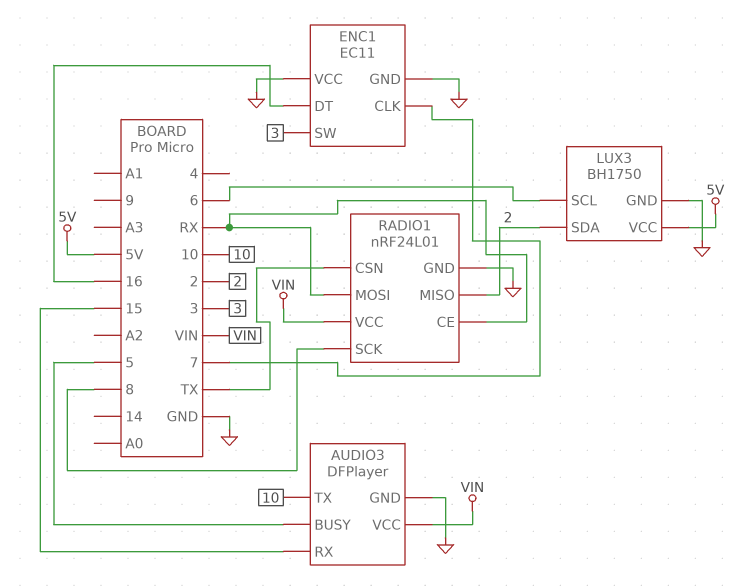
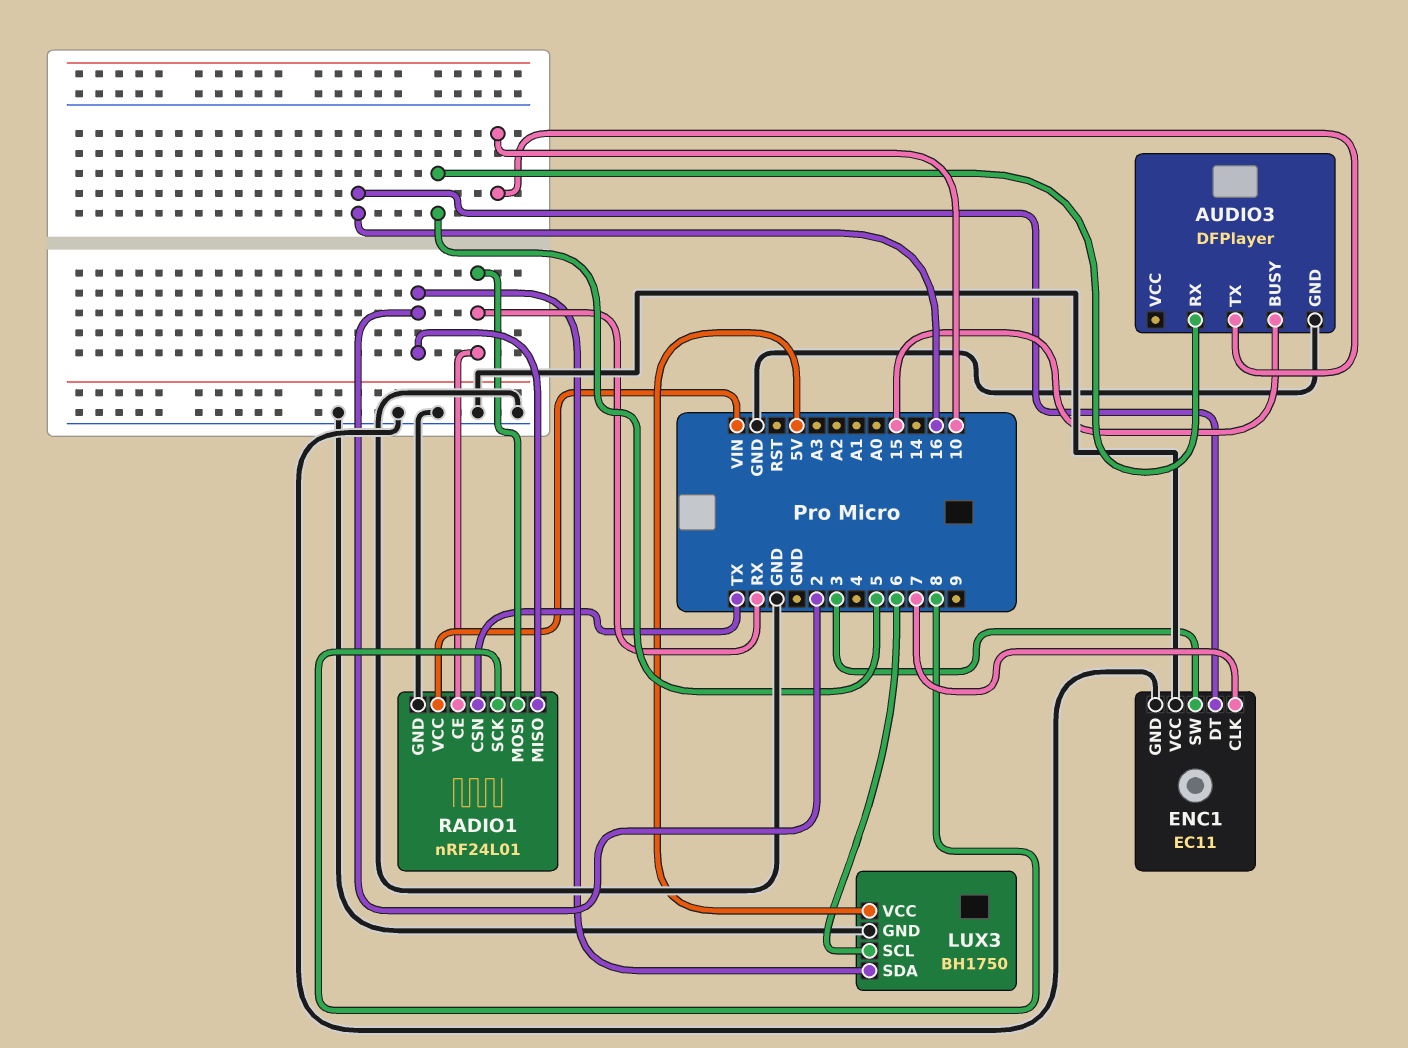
AUDIO3 pin BUSY: 5 -> 15
AUDIO3 pin RX: 15 -> 5
AUDIO3 pin VCC: VIN -> none

